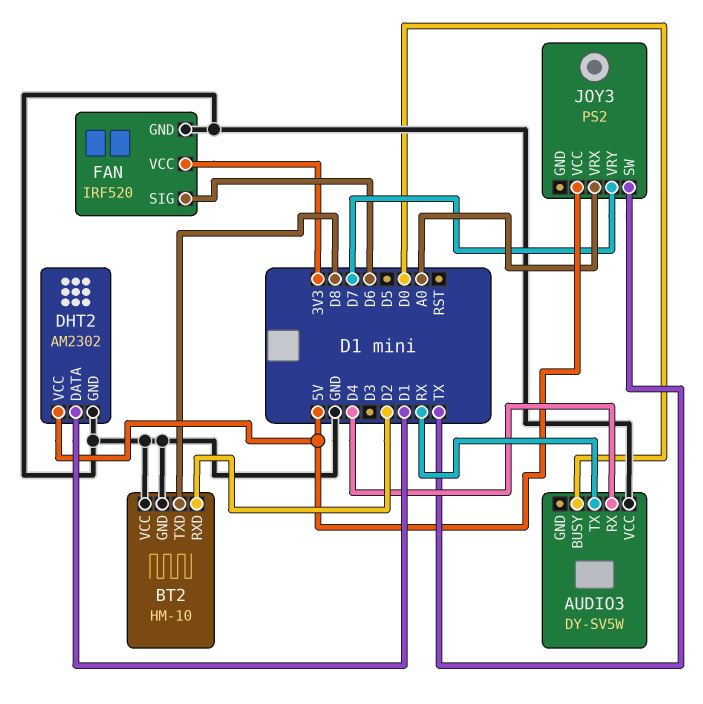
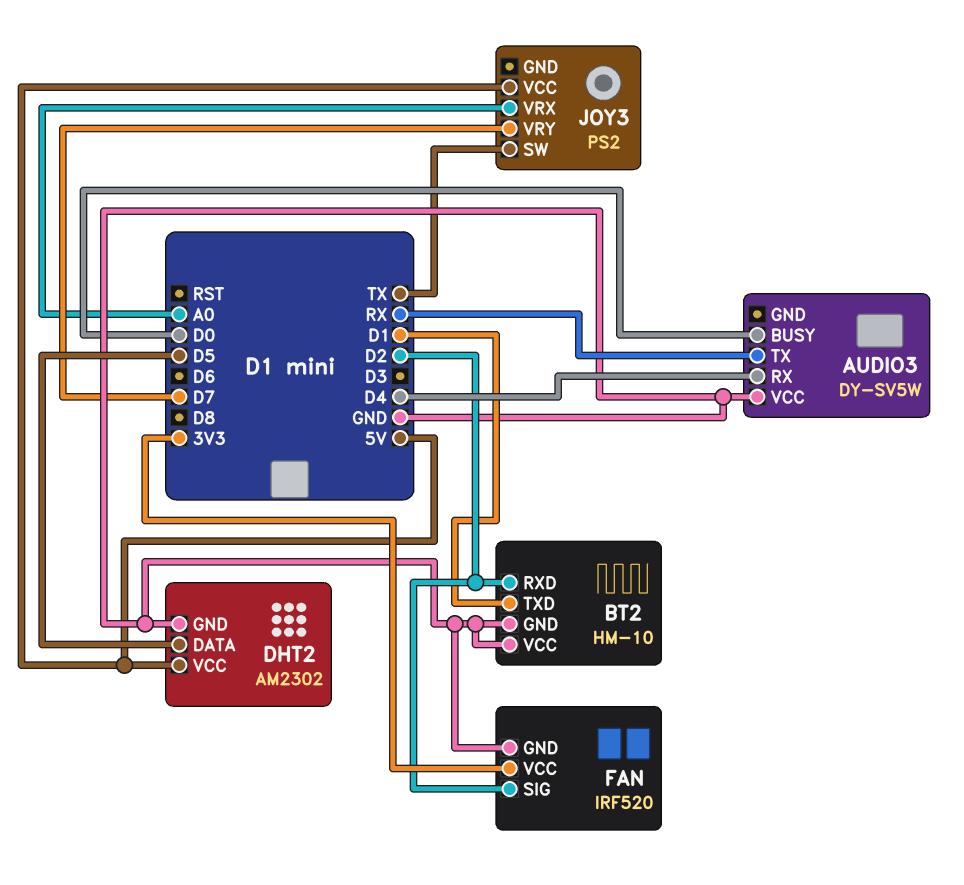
BT2 pin TXD: D8 -> D1
DHT2 pin DATA: D1 -> D5
FAN pin SIG: D6 -> D2

